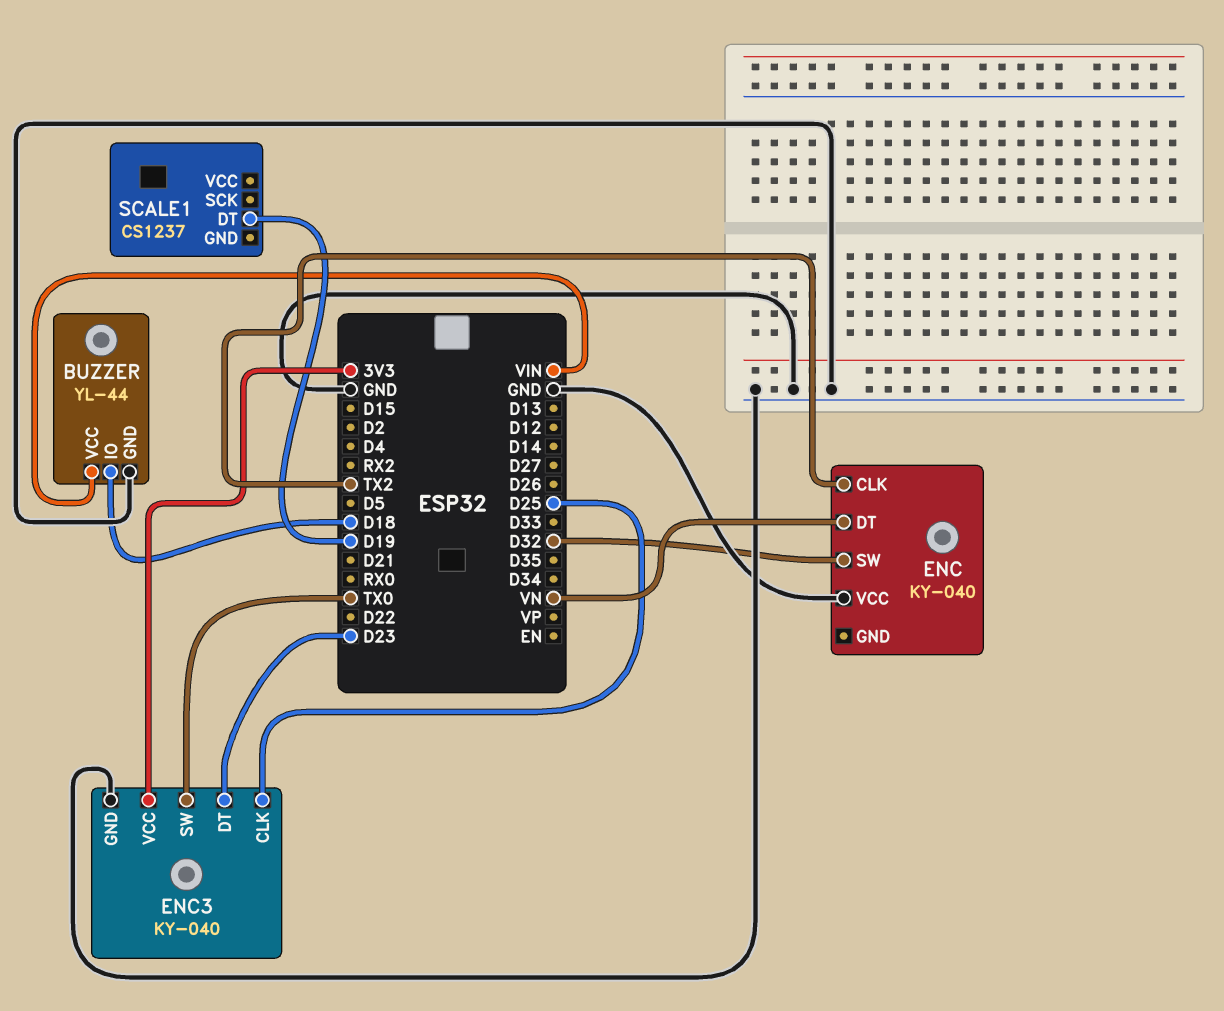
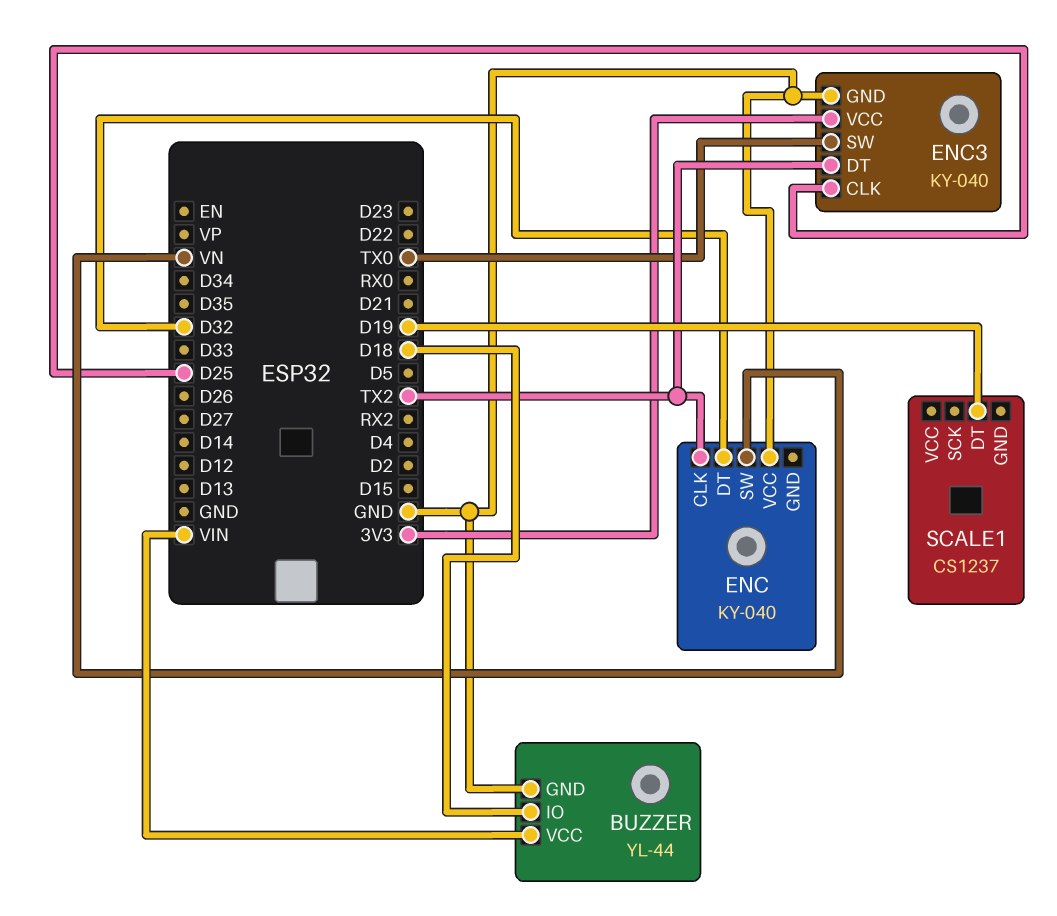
ENC pin DT: VN -> D32
ENC pin SW: D32 -> VN
ENC3 pin DT: D23 -> TX2

